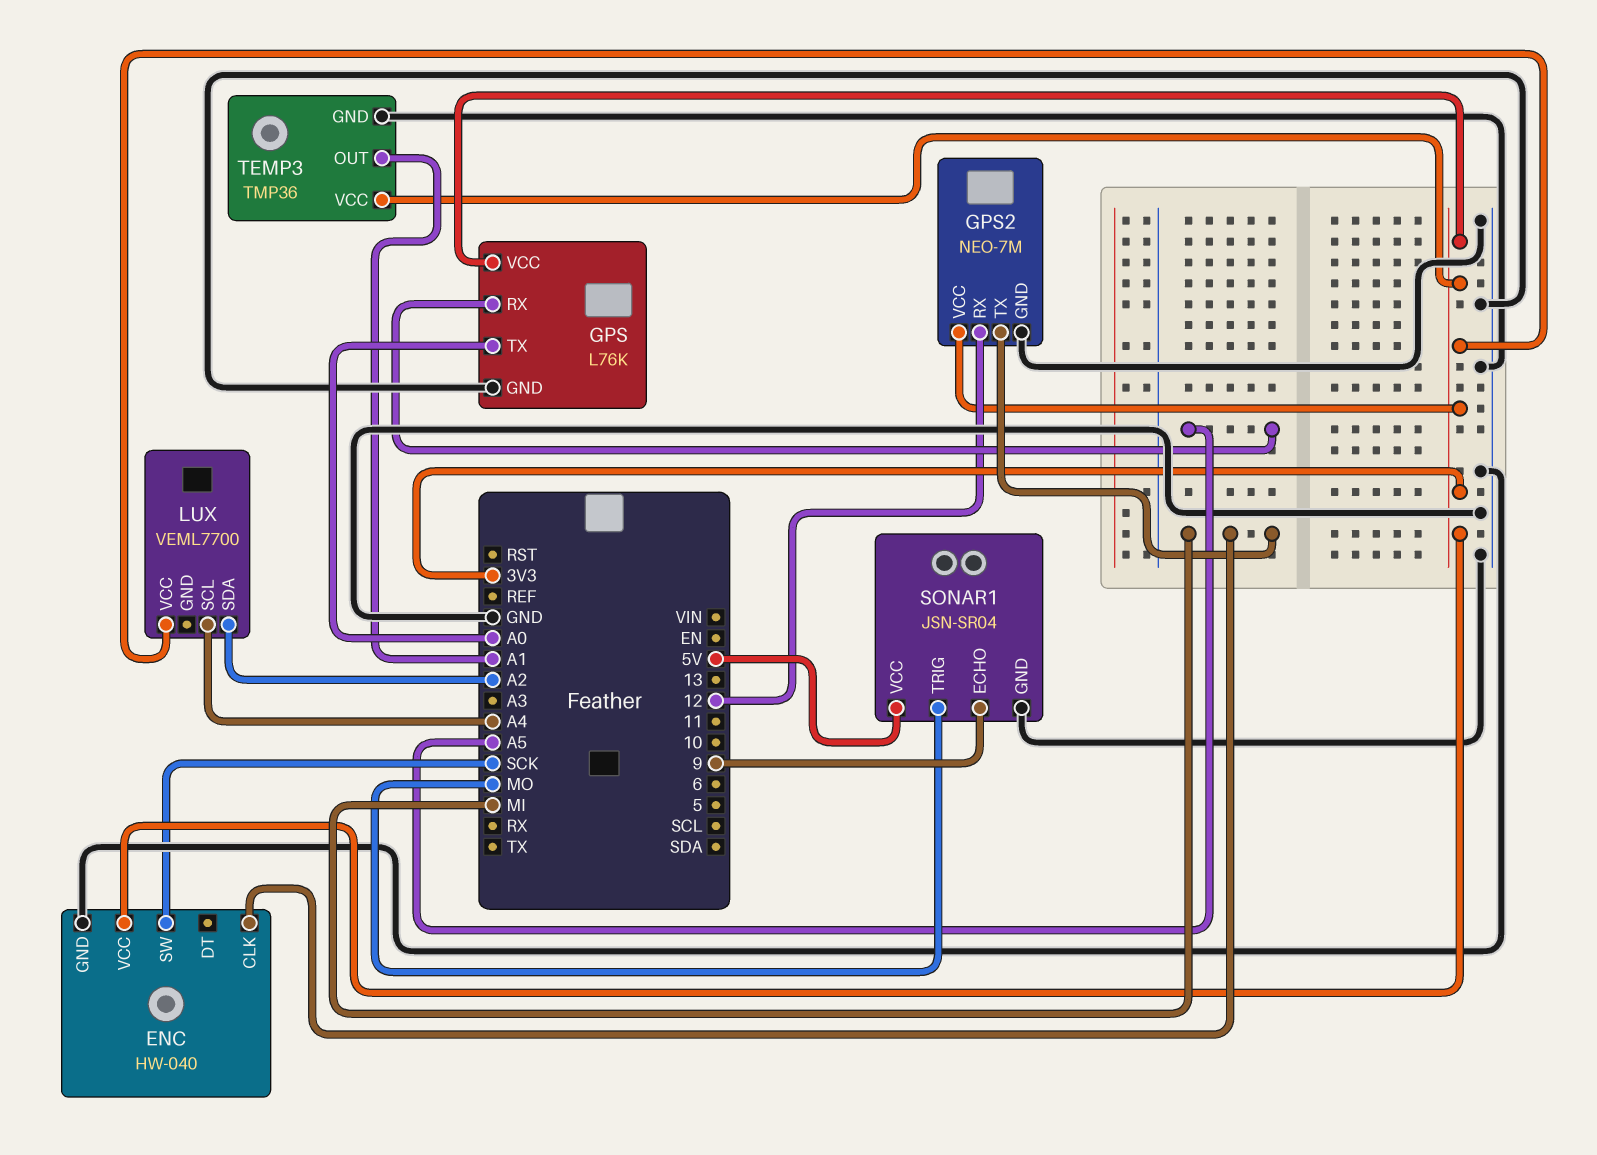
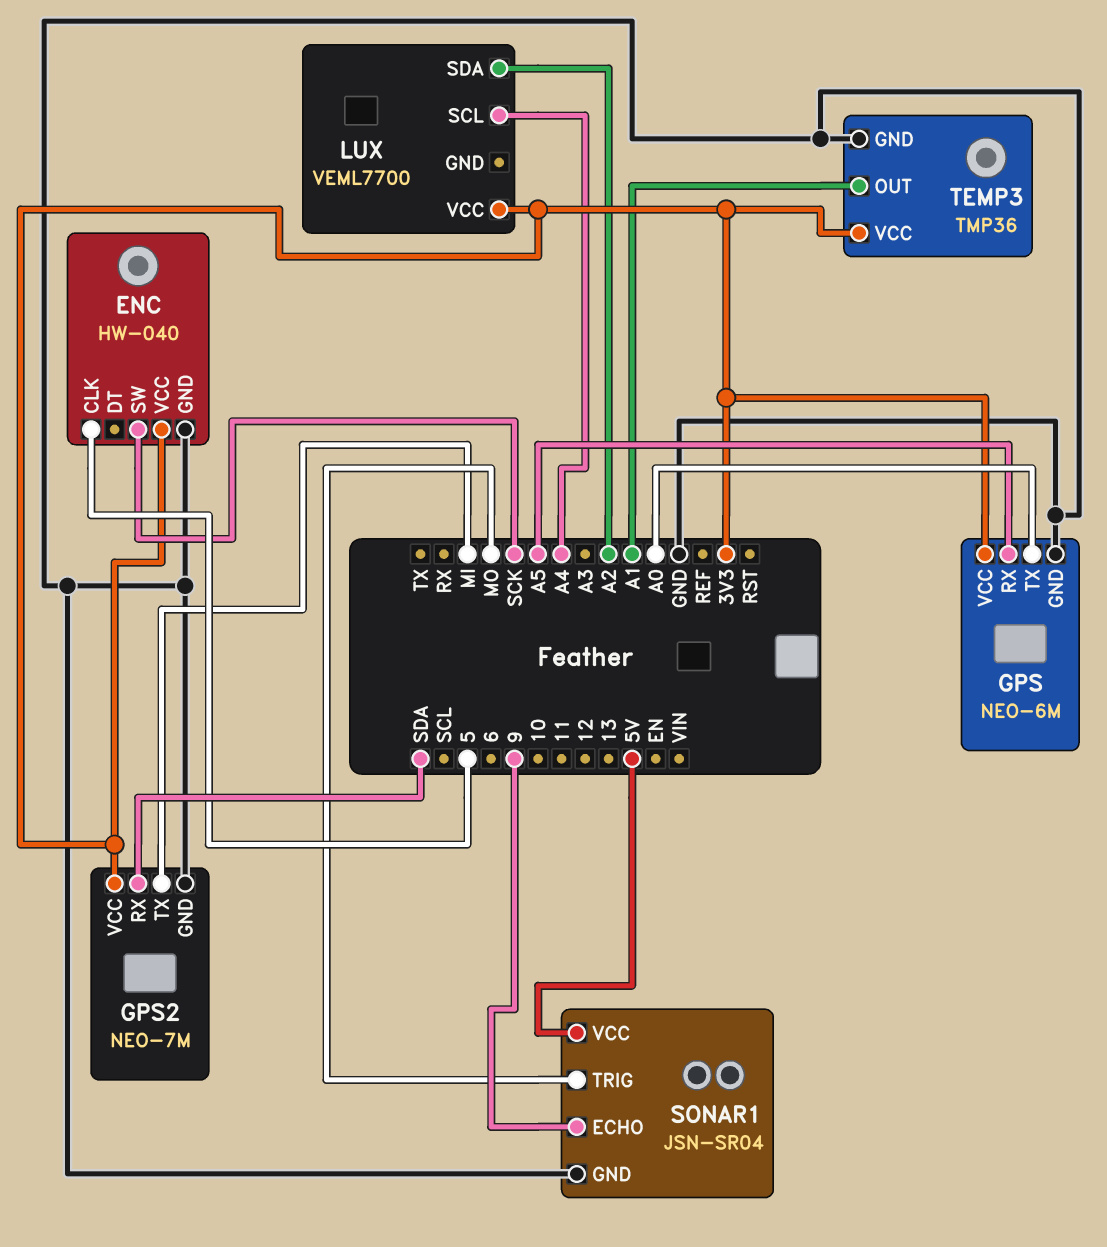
ENC pin CLK: MI -> 5
GPS: L76K -> NEO-6M
GPS2 pin RX: 12 -> SDA

